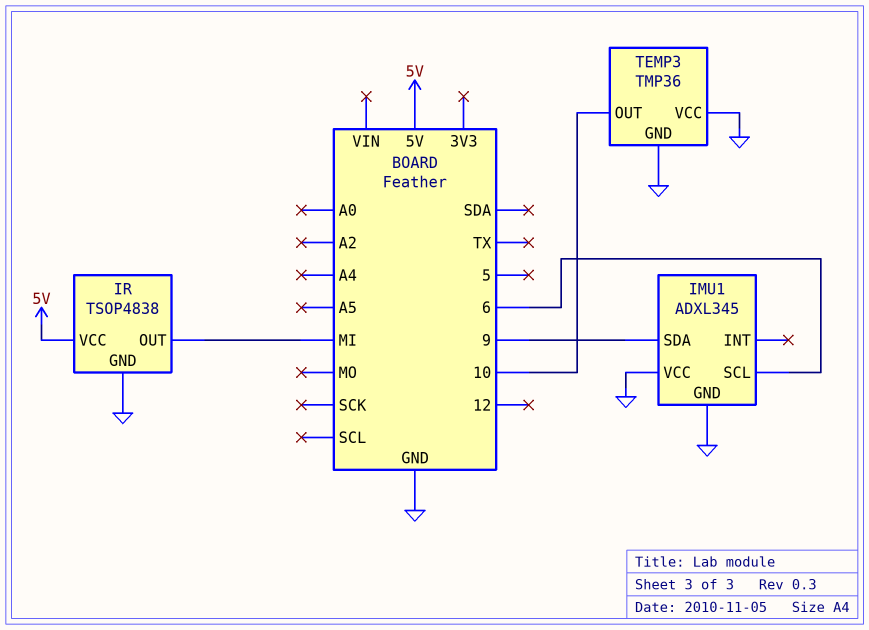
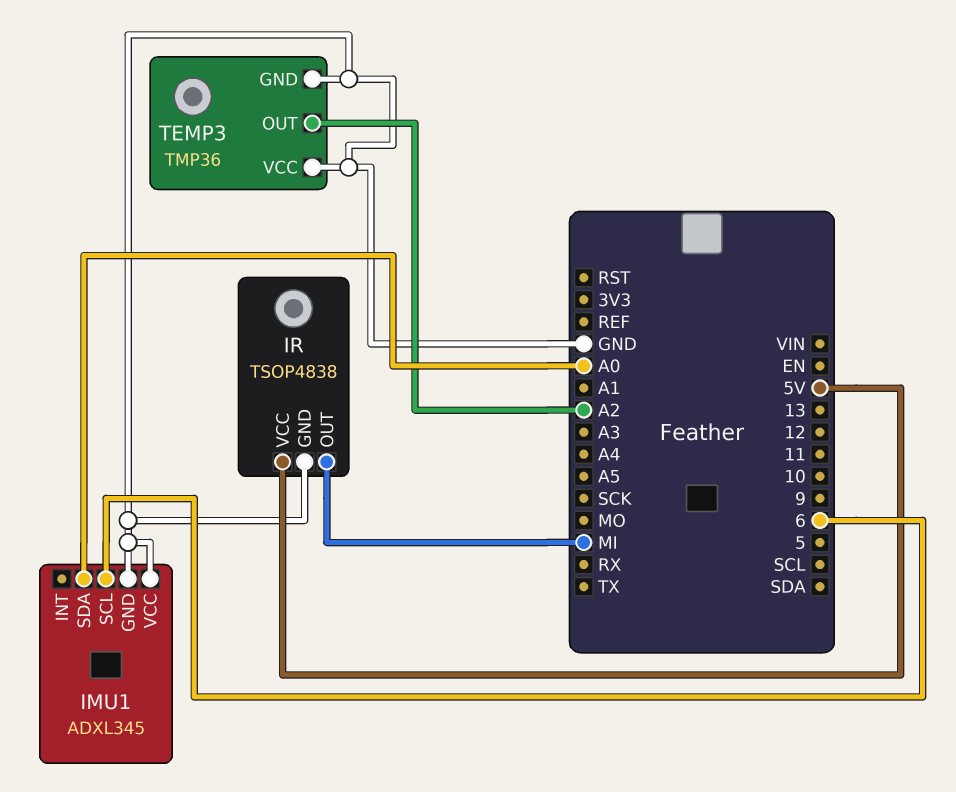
IMU1 pin SDA: 9 -> A0
TEMP3 pin OUT: 10 -> A2

